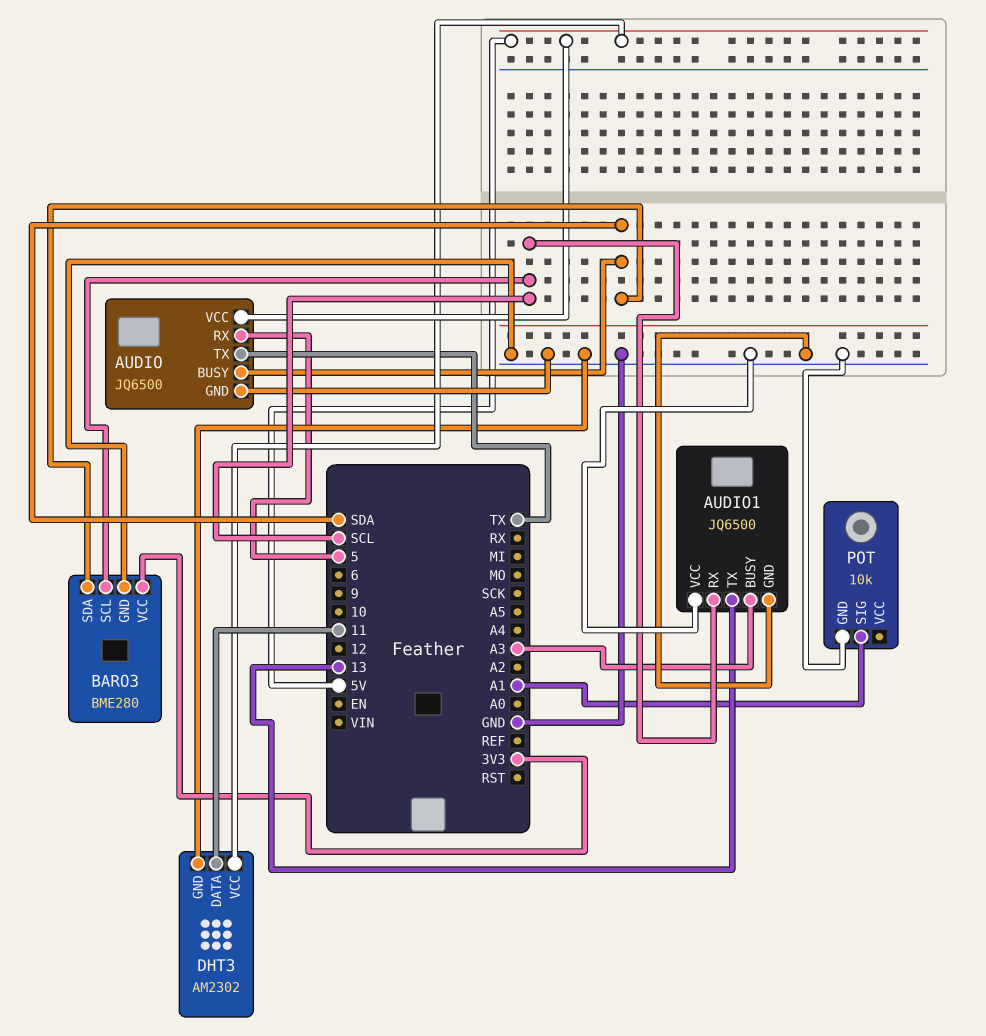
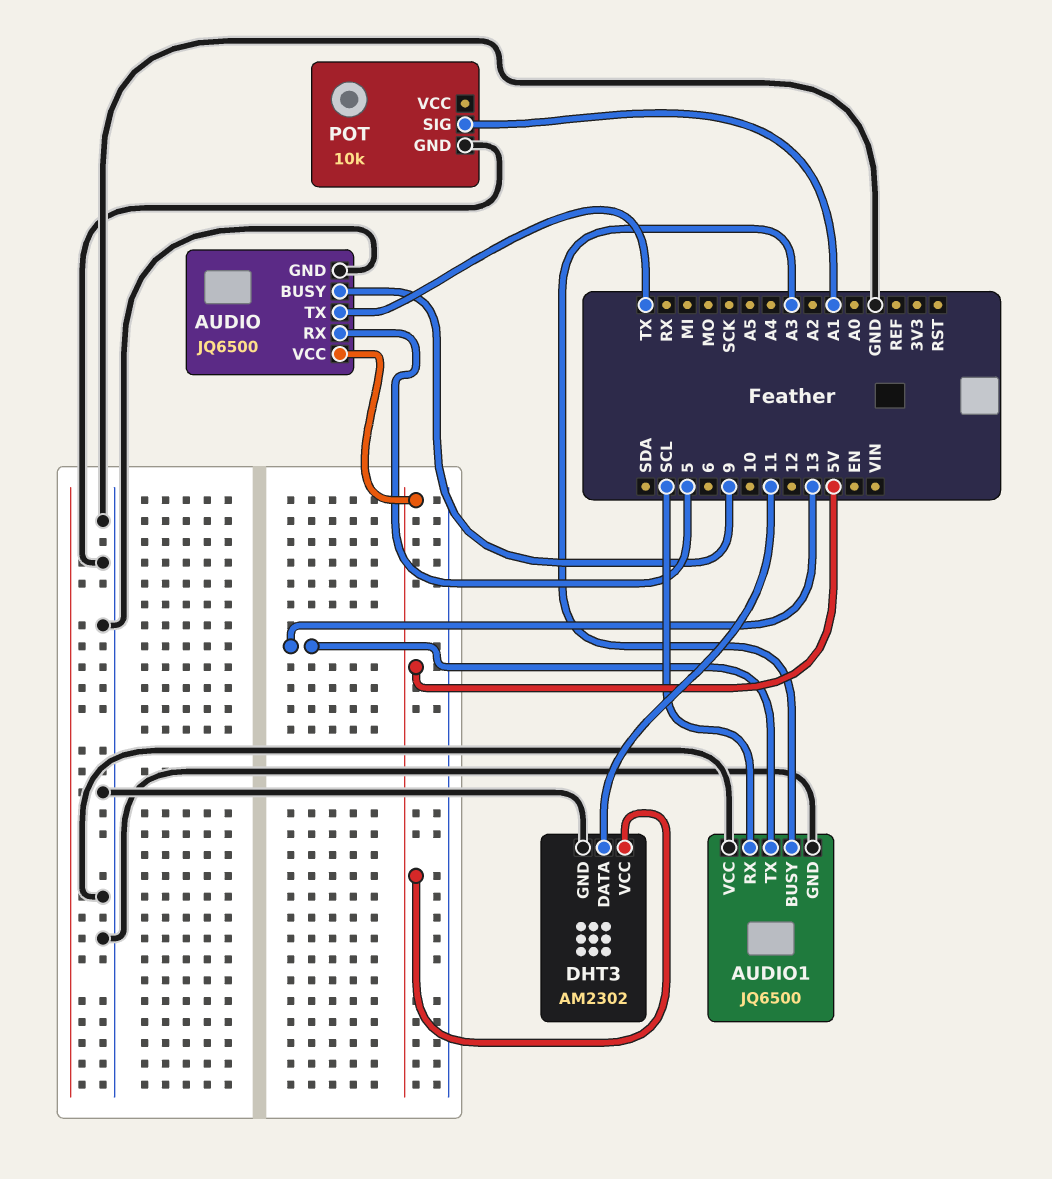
AUDIO pin BUSY: SDA -> 9
BARO3: BME280 -> none
BARO3 pin GND: GND -> none
BARO3 pin SCL: SCL -> none
BARO3 pin SDA: SDA -> none
BARO3 pin VCC: 3V3 -> none

